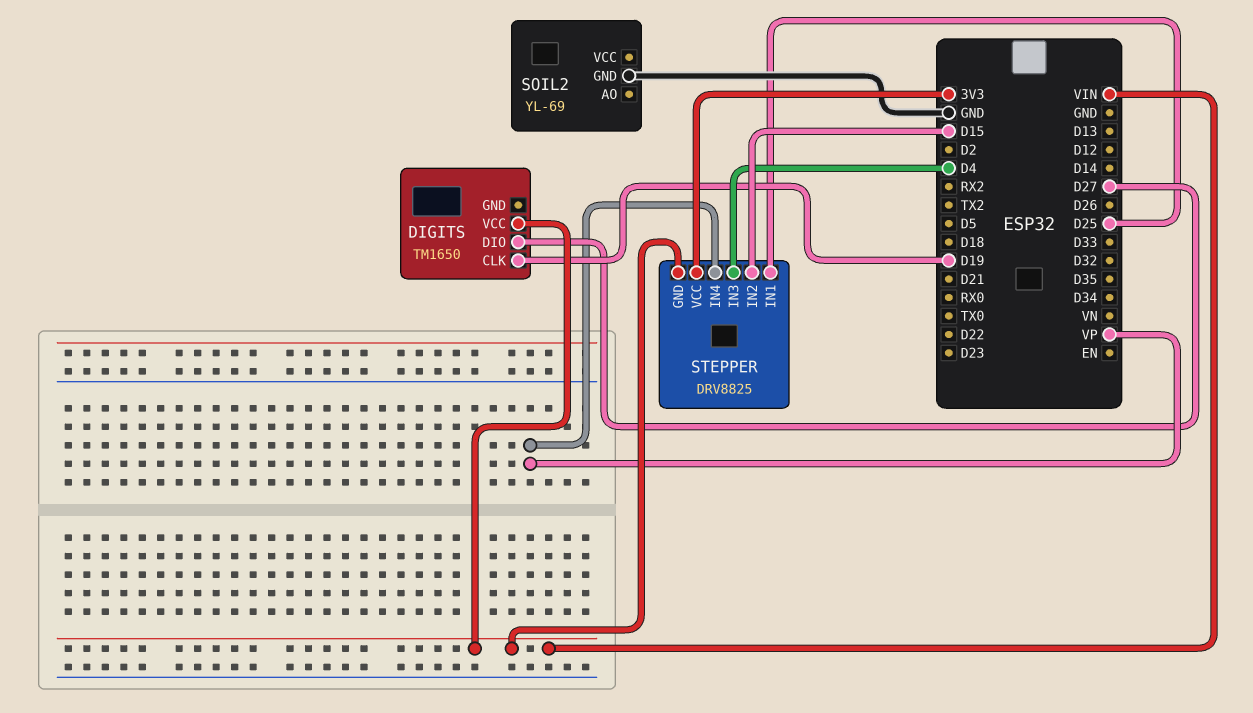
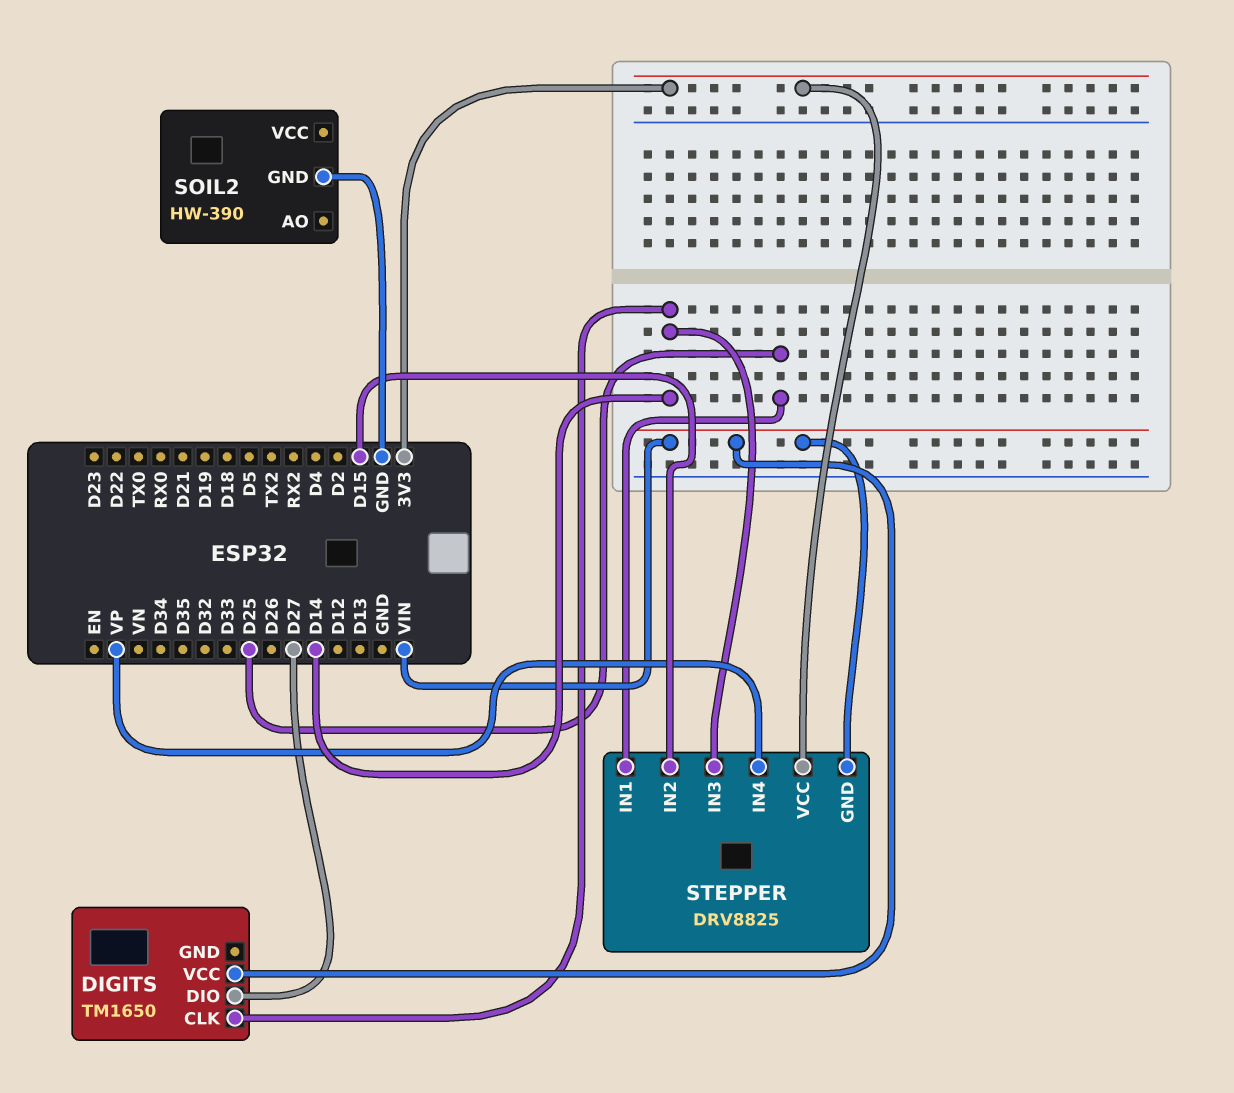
DIGITS pin CLK: D19 -> D14
SOIL2: YL-69 -> HW-390
STEPPER pin IN3: D4 -> D14

